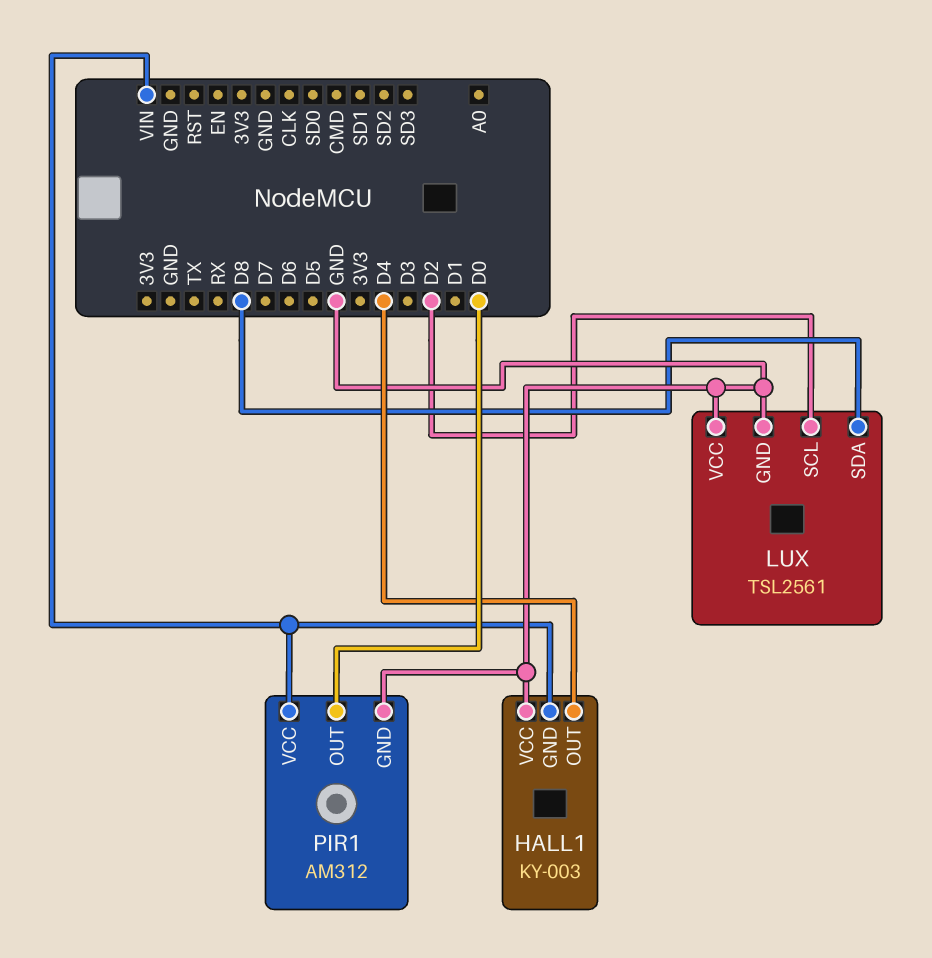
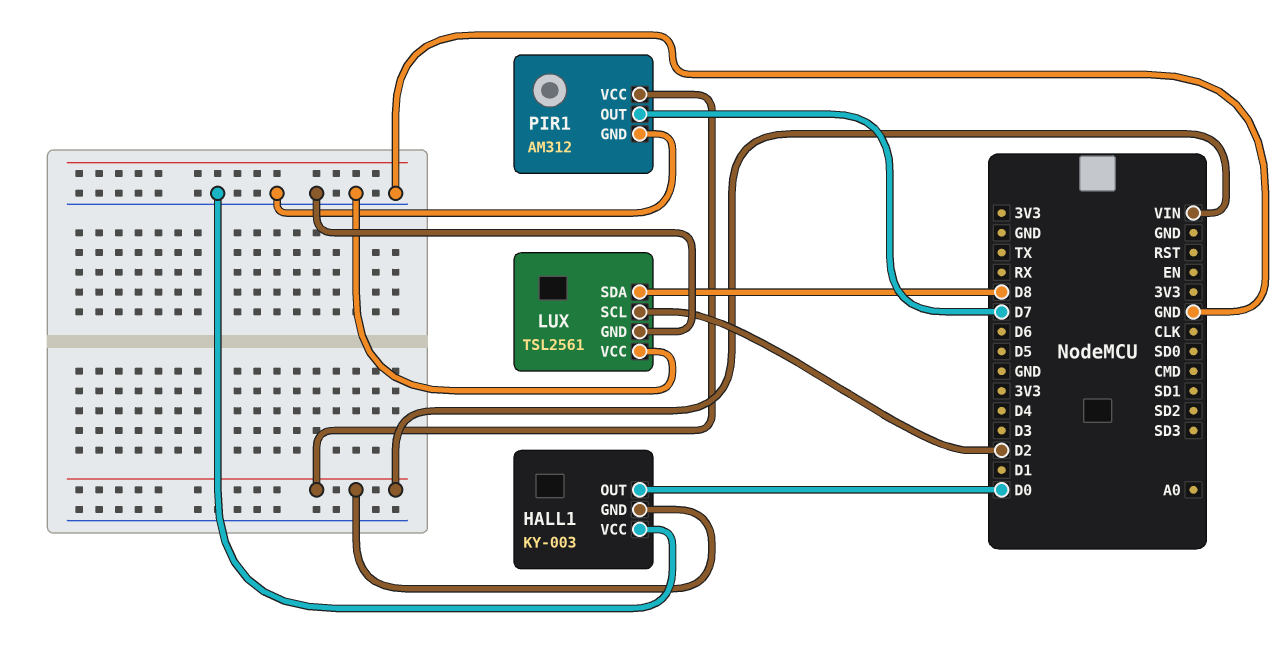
HALL1 pin OUT: D4 -> D0
PIR1 pin OUT: D0 -> D7

